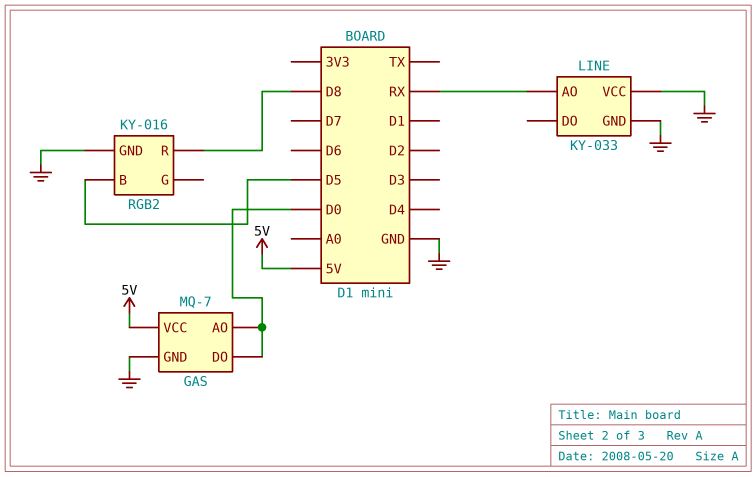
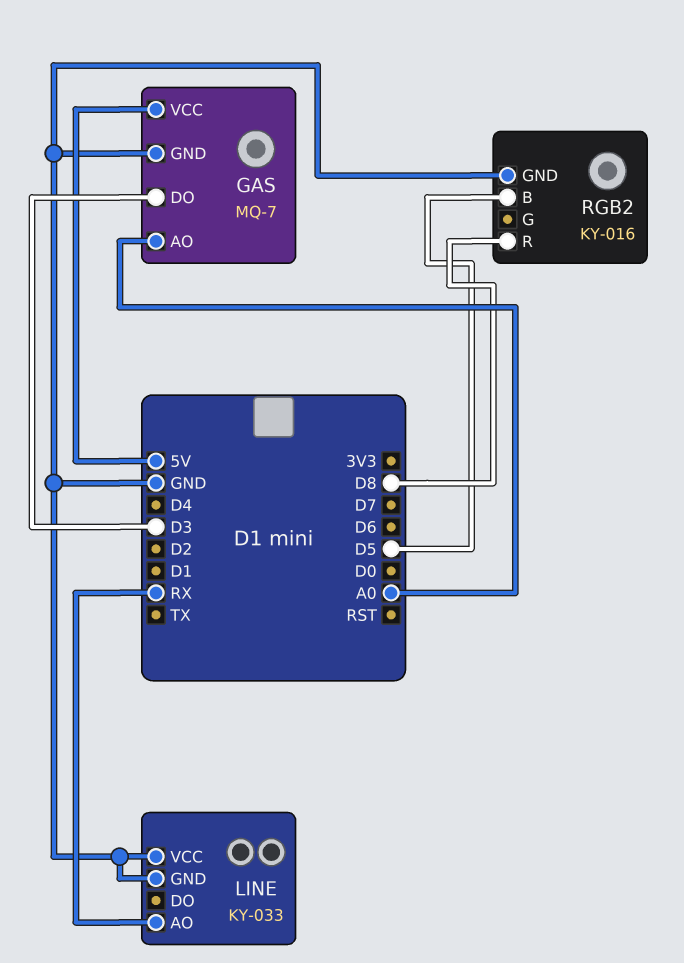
GAS pin AO: D0 -> A0
GAS pin DO: D0 -> D3

